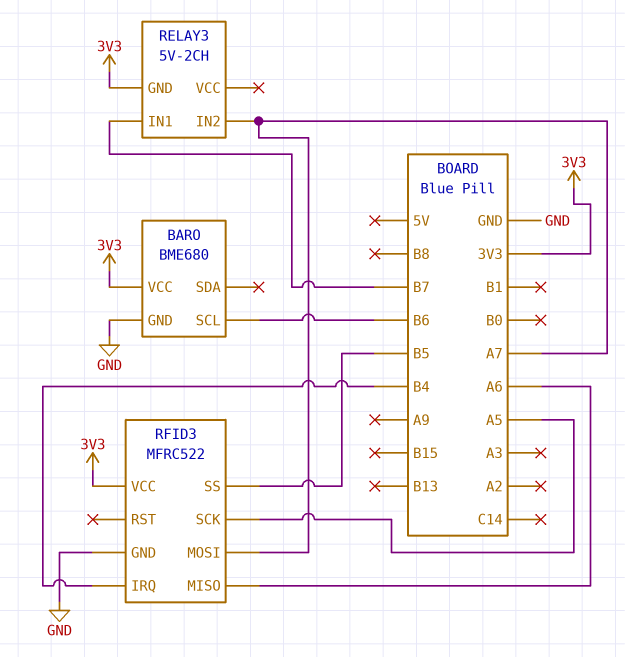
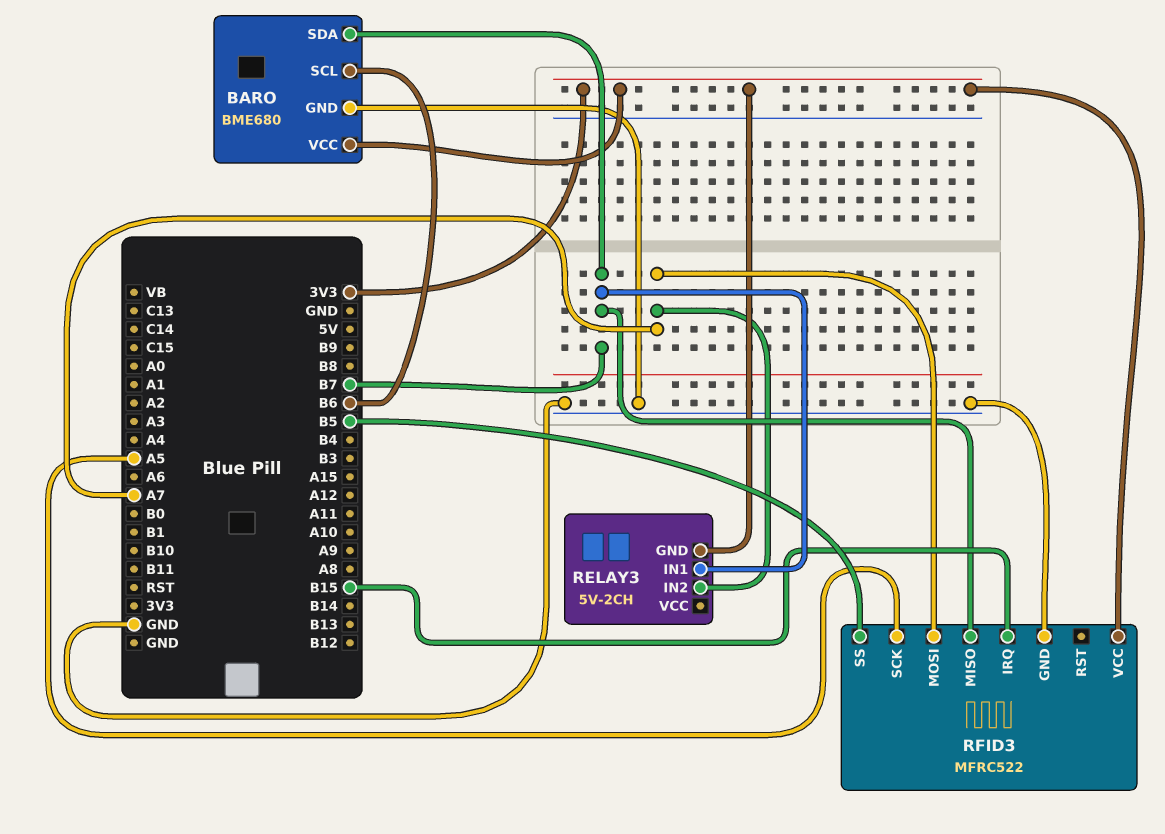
BARO pin SDA: none -> B7
RFID3 pin IRQ: B4 -> B15
RFID3 pin MISO: A6 -> B7

